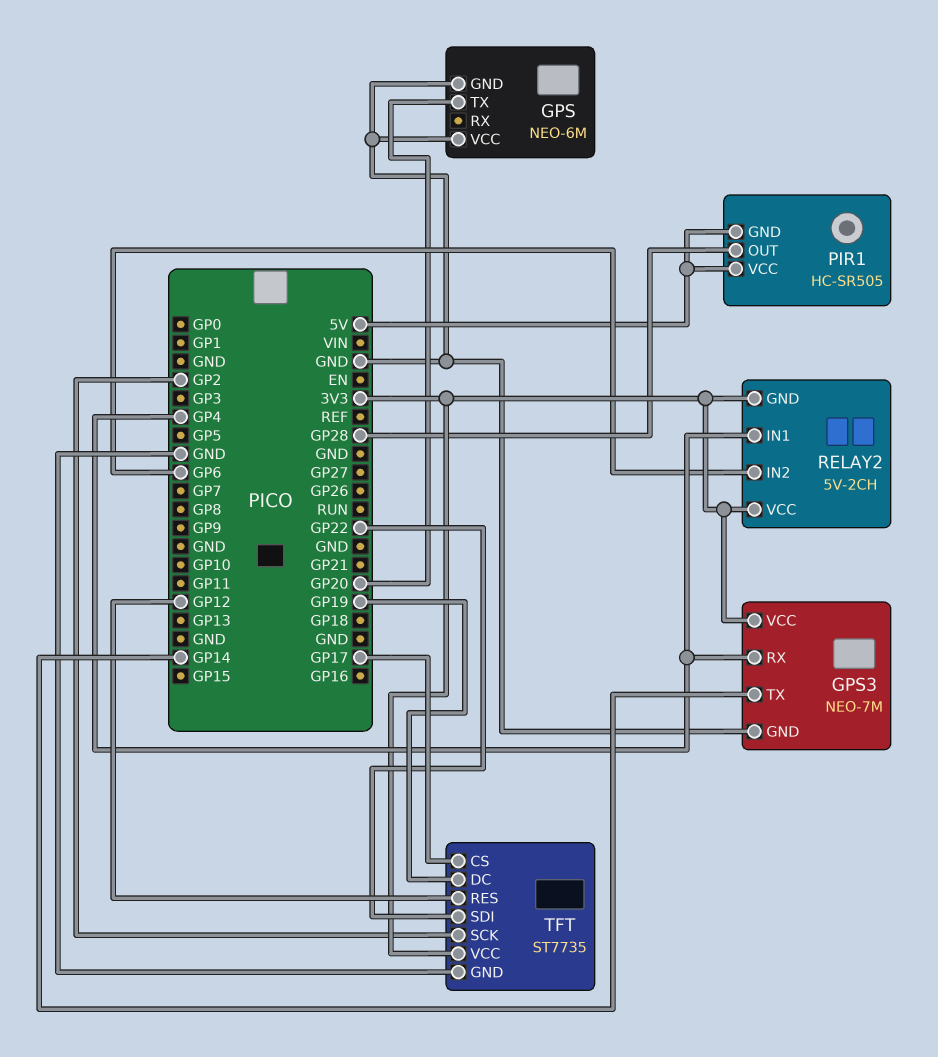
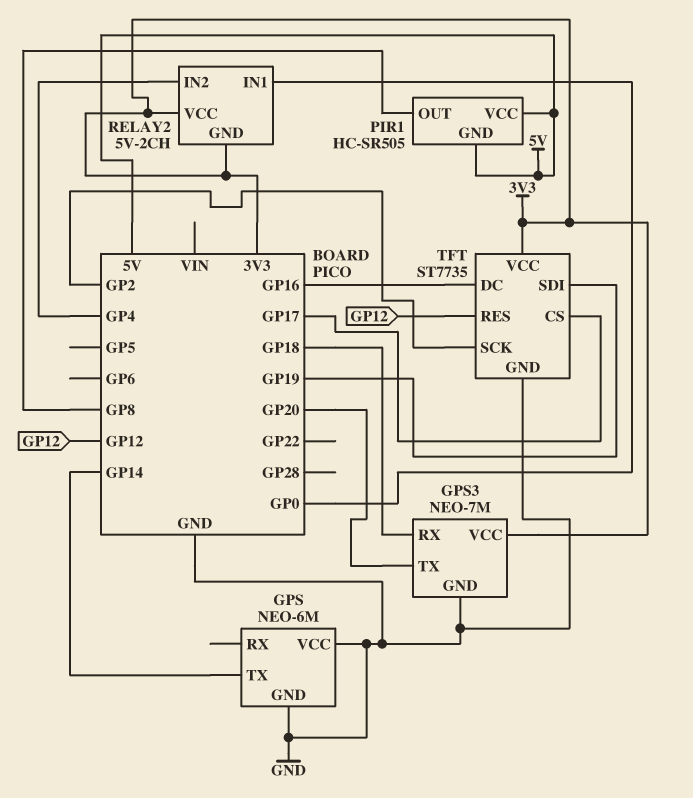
GPS pin TX: GP20 -> GP14
GPS3 pin RX: GP4 -> GP18
GPS3 pin TX: GP14 -> GP20
PIR1 pin OUT: GP28 -> GP8
RELAY2 pin IN1: GP4 -> GP0
RELAY2 pin IN2: GP6 -> GP4
TFT pin DC: GP19 -> GP16
TFT pin SDI: GP22 -> GP19

